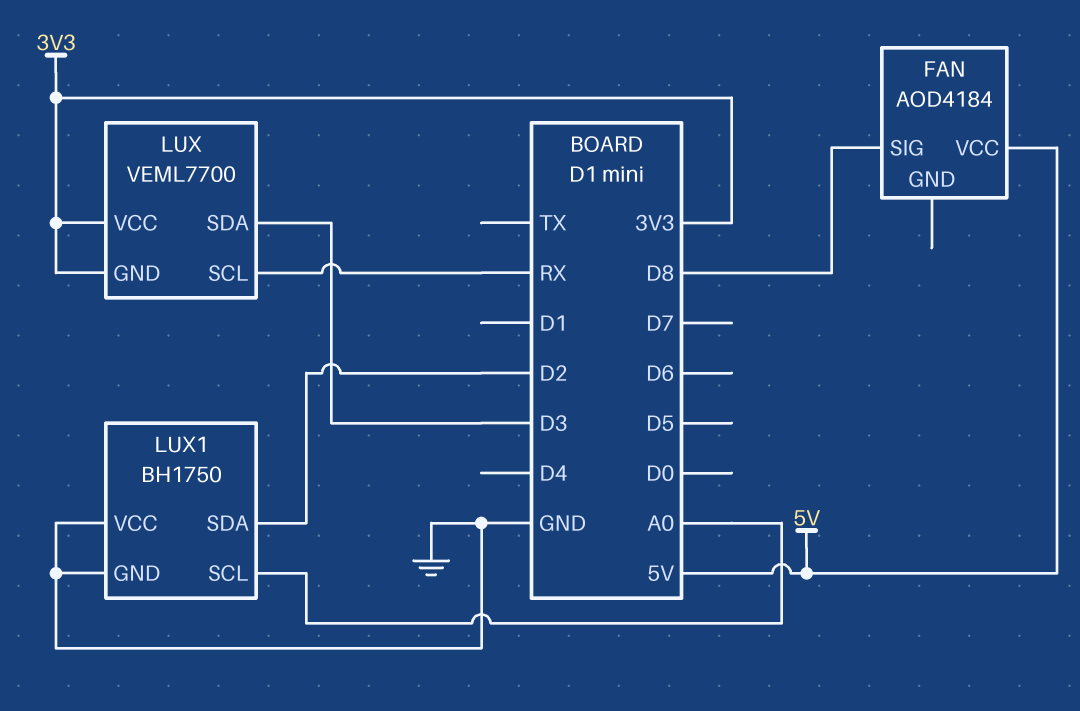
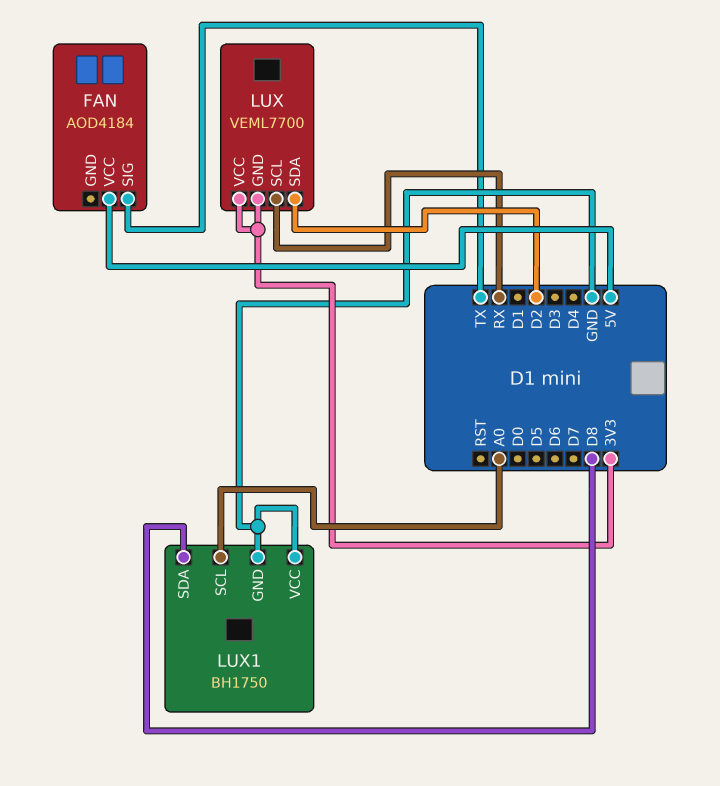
FAN pin SIG: D8 -> TX
LUX pin SDA: D3 -> D2
LUX1 pin SDA: D2 -> D8

